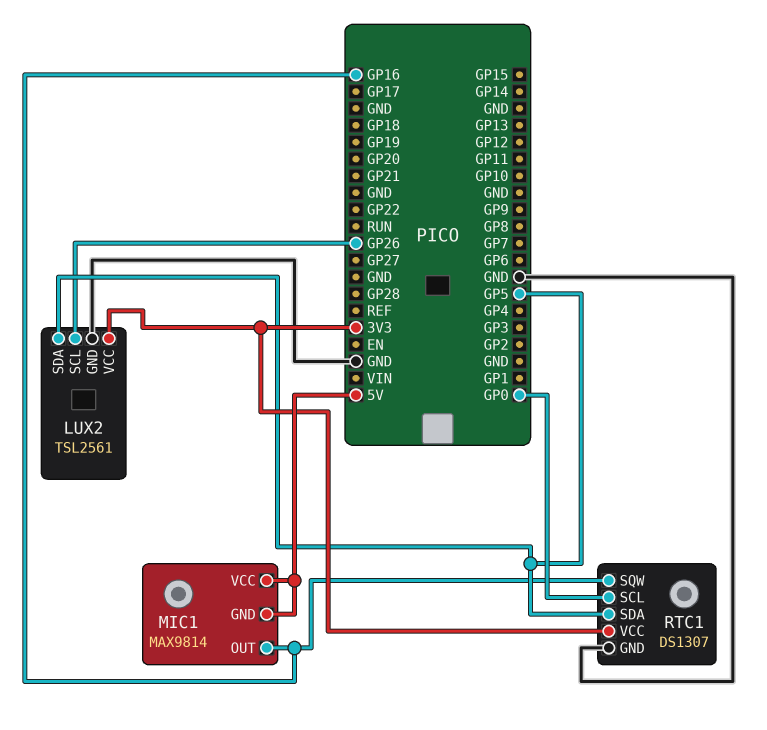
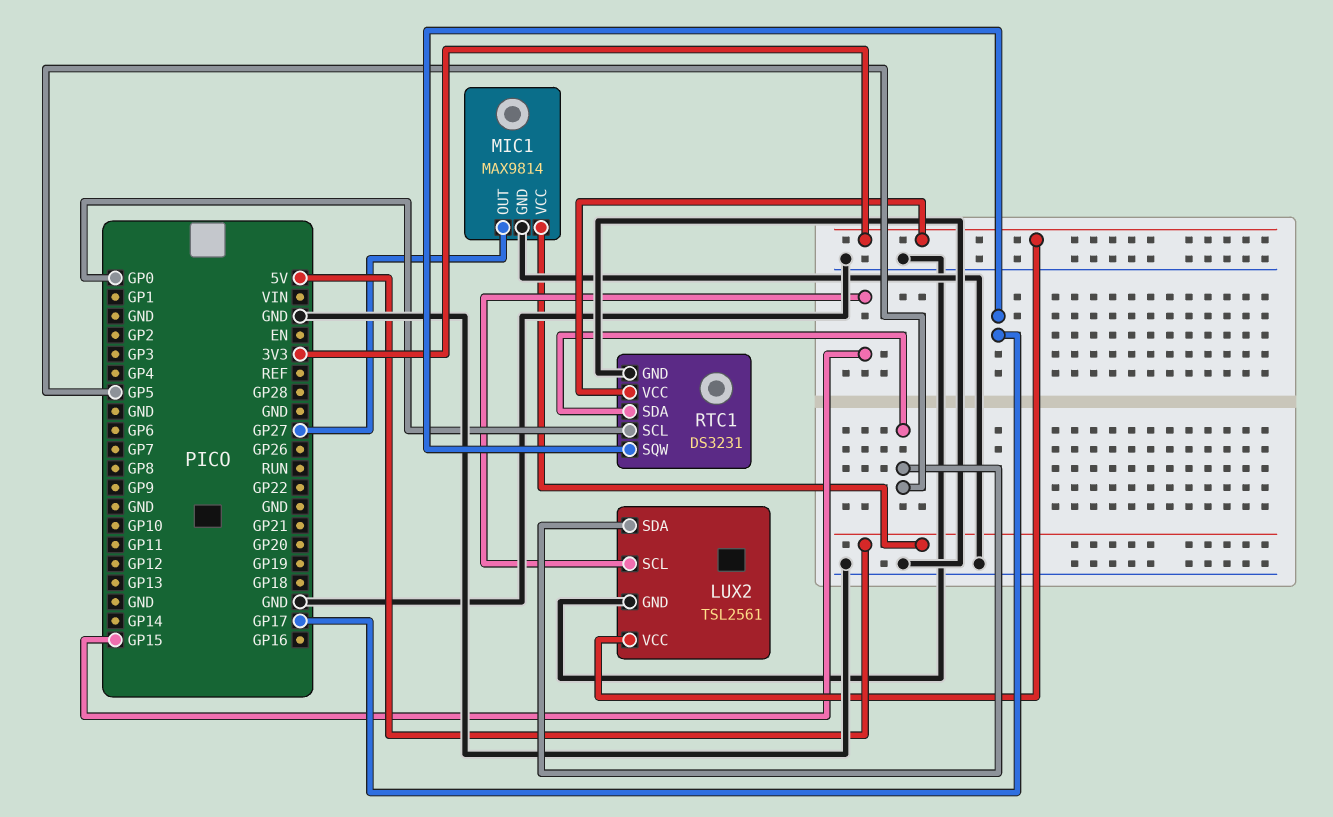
LUX2 pin SCL: GP26 -> GP15
MIC1 pin GND: 5V -> GND
MIC1 pin OUT: GP16 -> GP27
RTC1: DS1307 -> DS3231
RTC1 pin SQW: GP16 -> GP17

